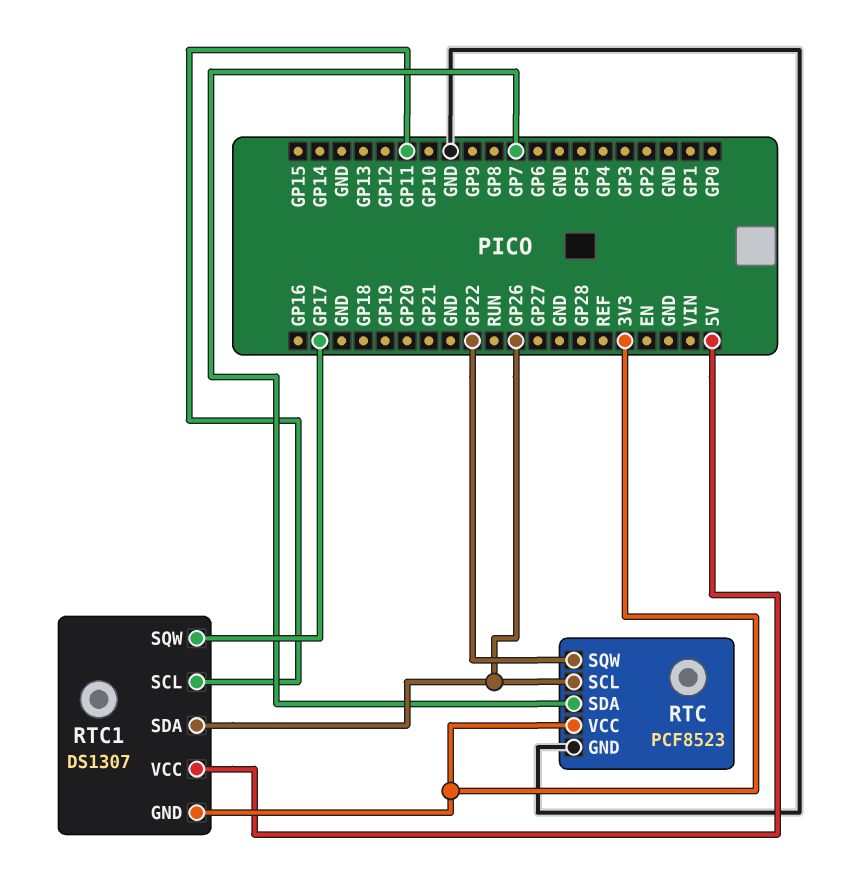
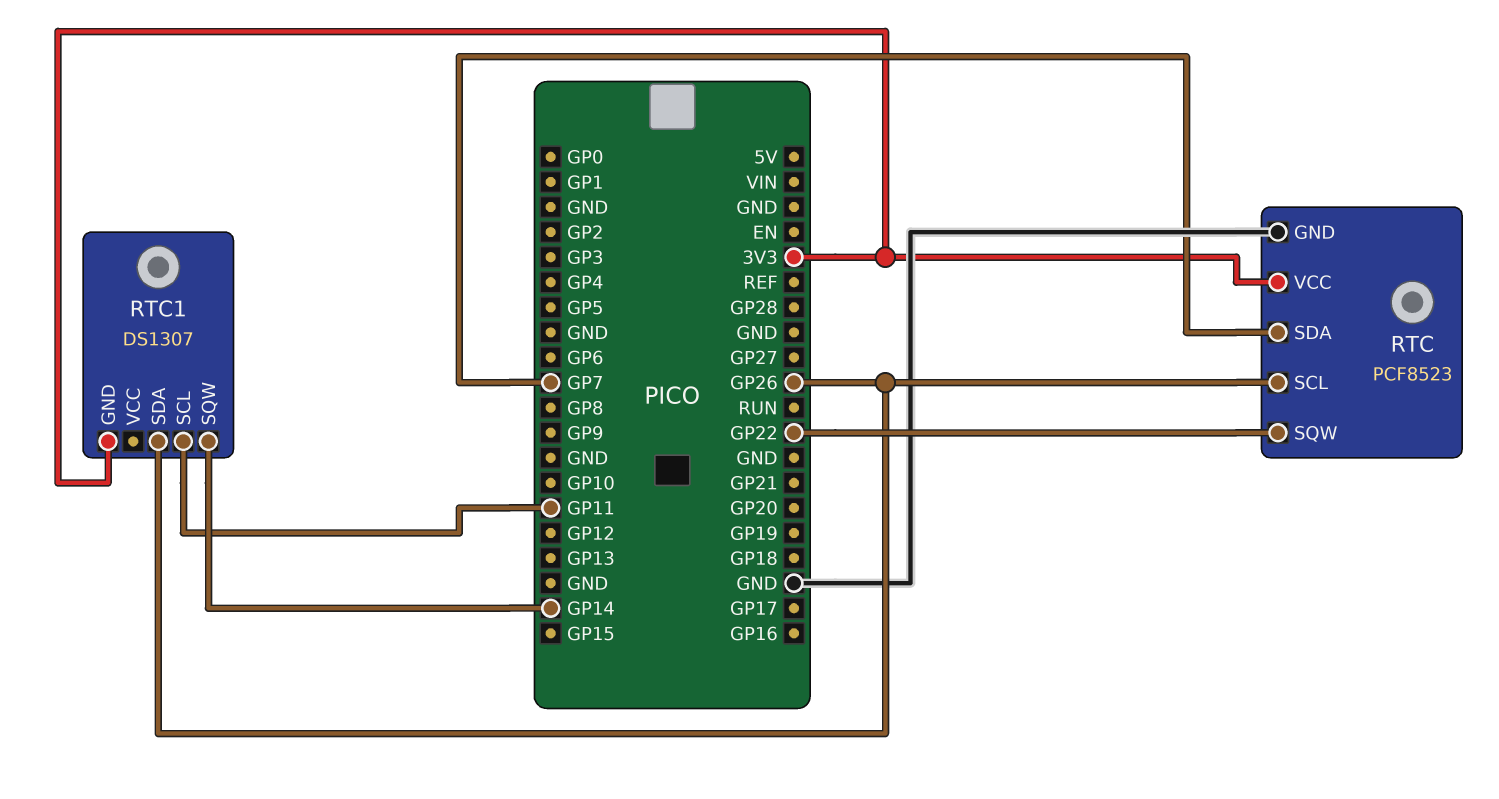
RTC1 pin SQW: GP17 -> GP14
RTC1 pin VCC: 5V -> none

